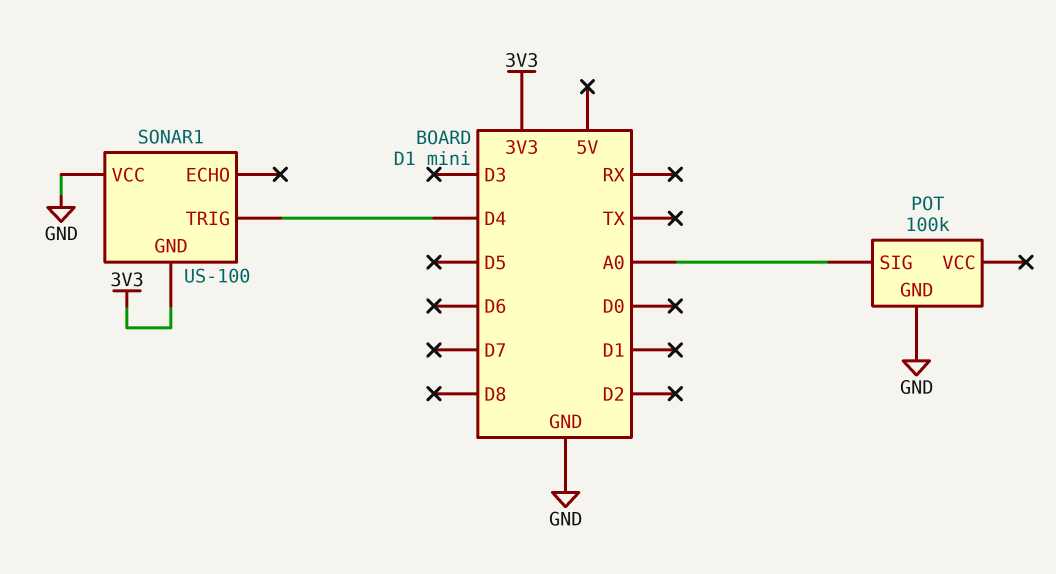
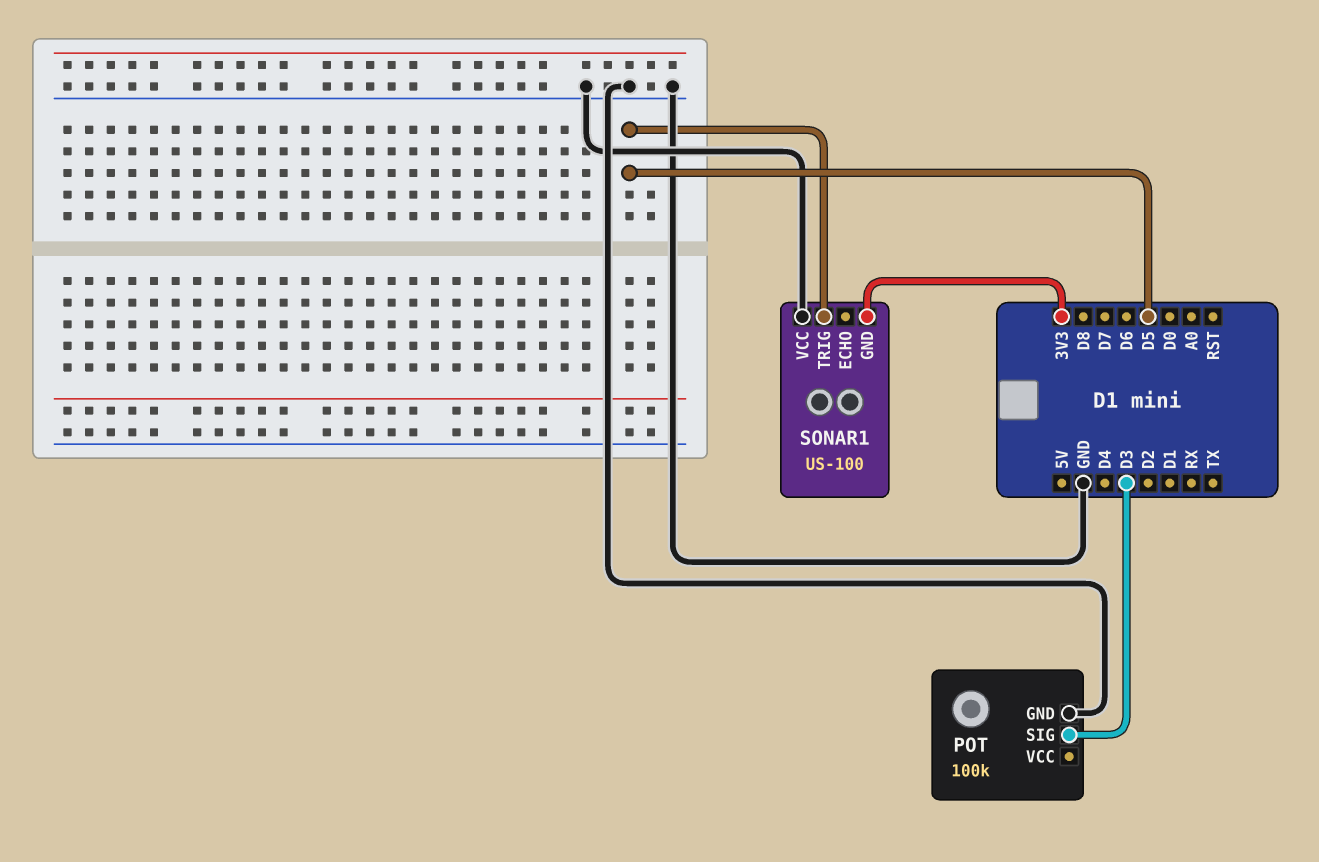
POT pin SIG: A0 -> D3
SONAR1 pin TRIG: D4 -> D5

